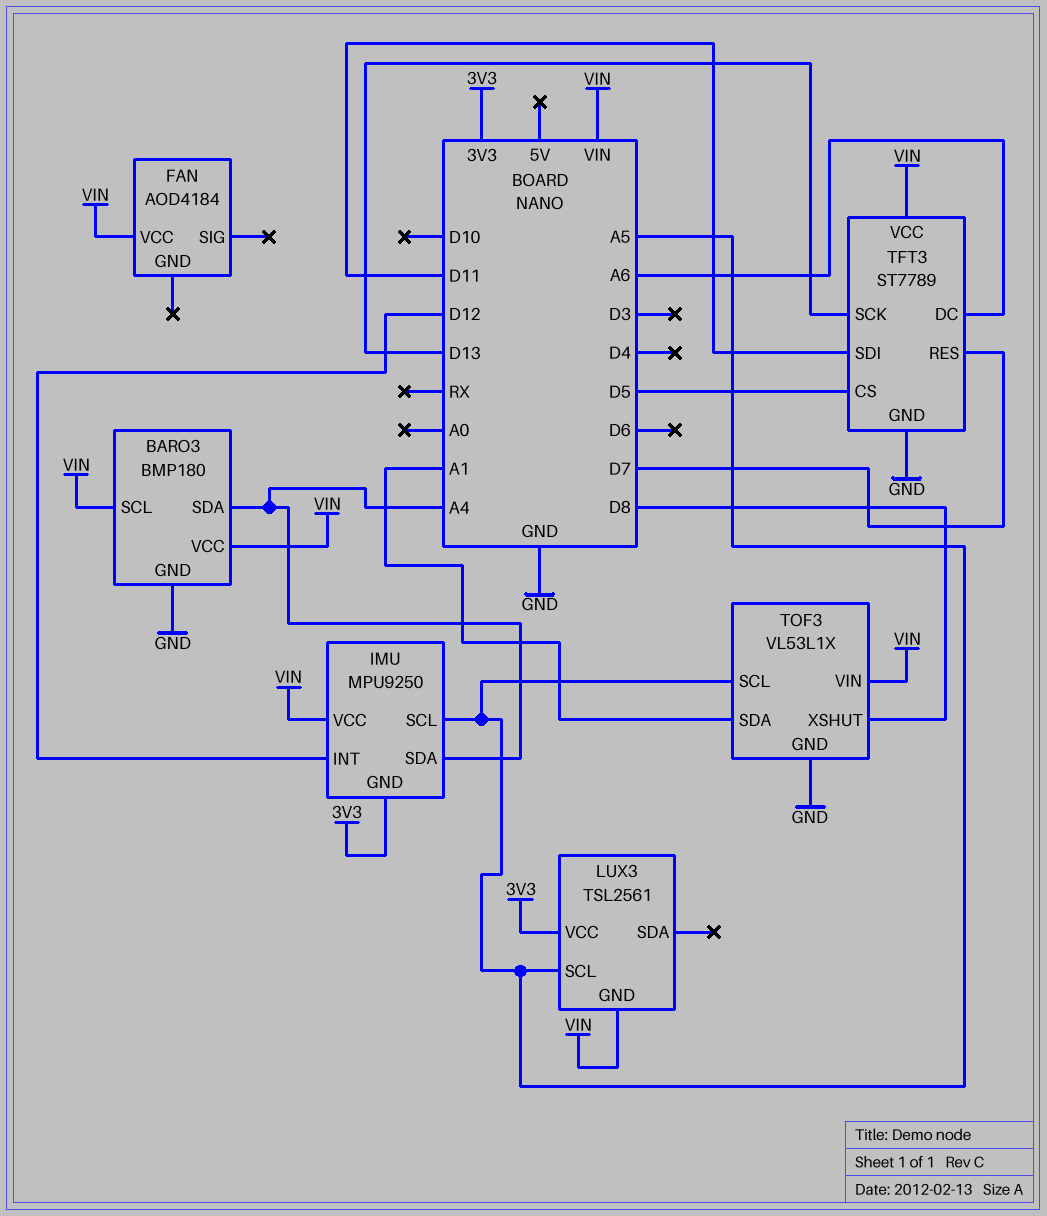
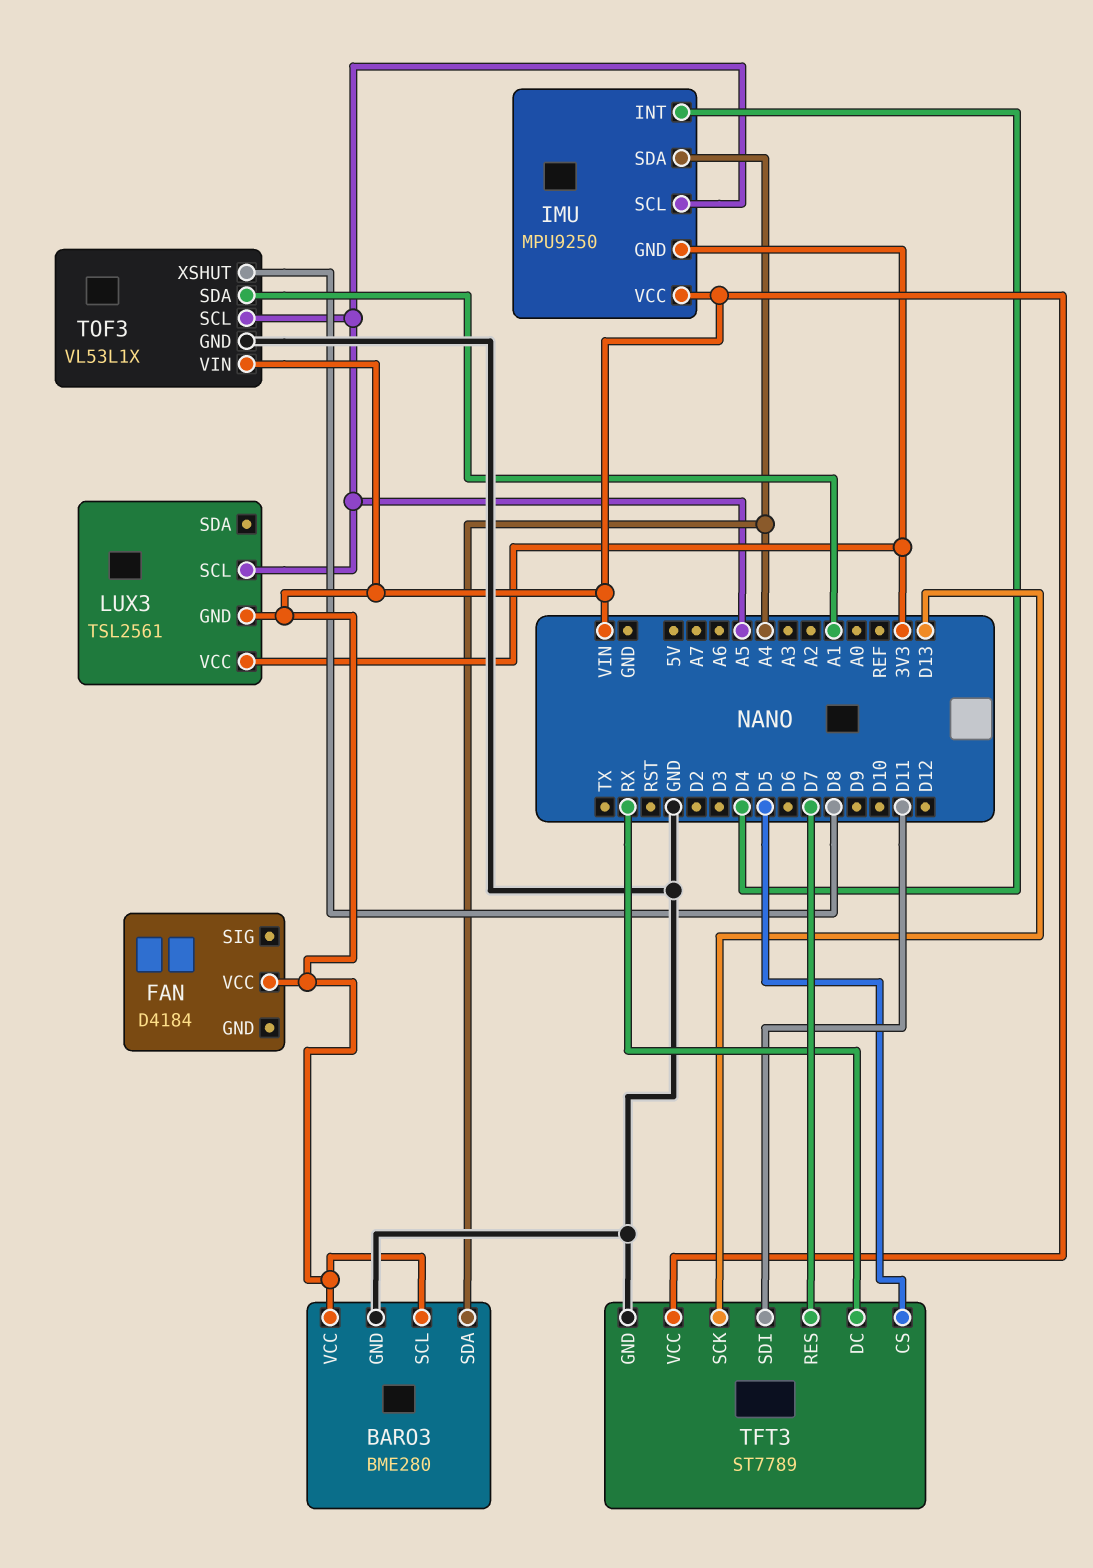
BARO3: BMP180 -> BME280
FAN: AOD4184 -> D4184
IMU pin INT: D12 -> D4
TFT3 pin DC: A6 -> RX

